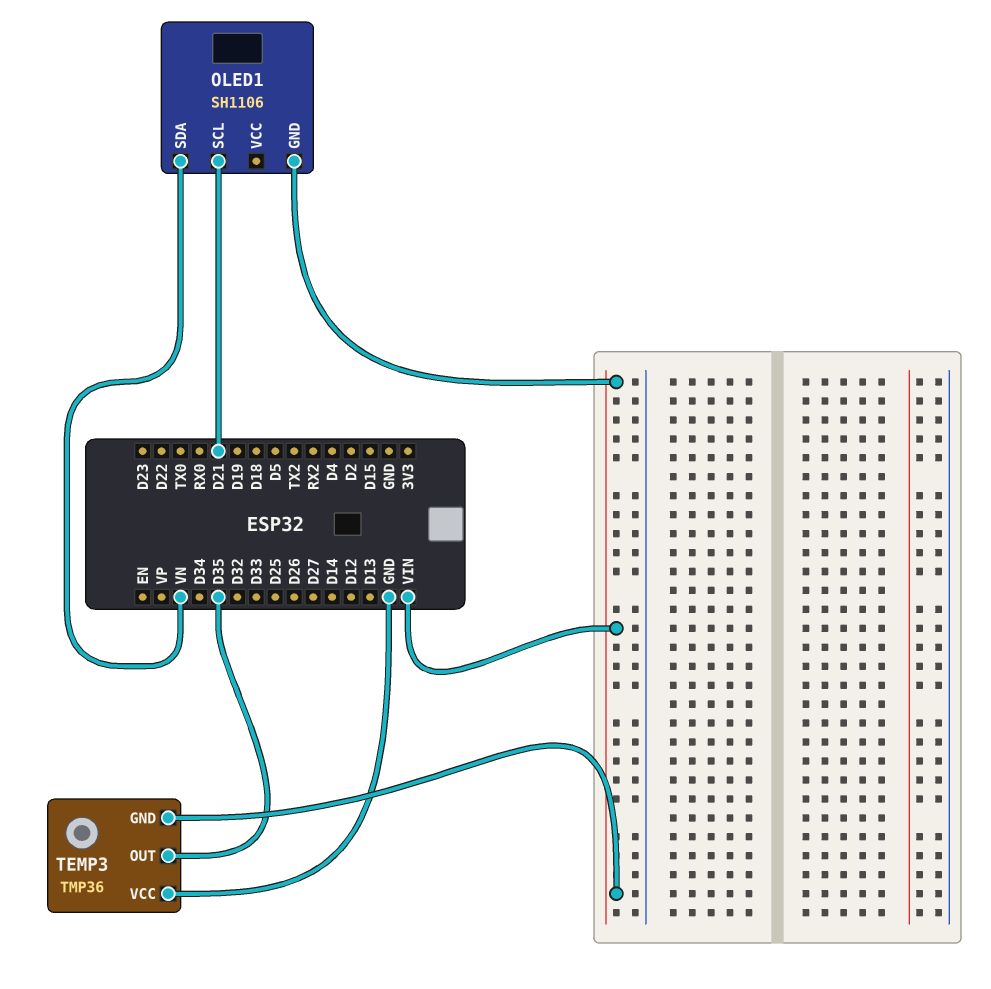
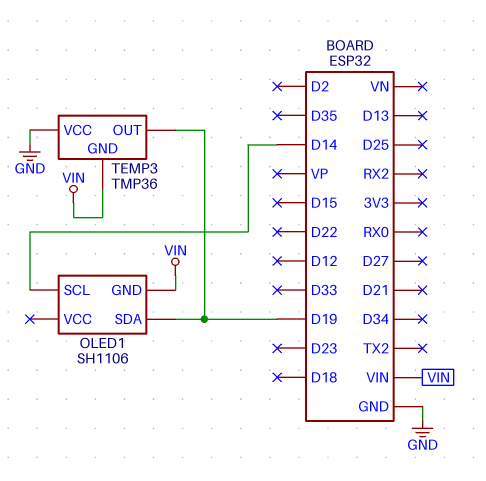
OLED1 pin SCL: D21 -> D14
OLED1 pin SDA: VN -> D19
TEMP3 pin OUT: D35 -> D19

